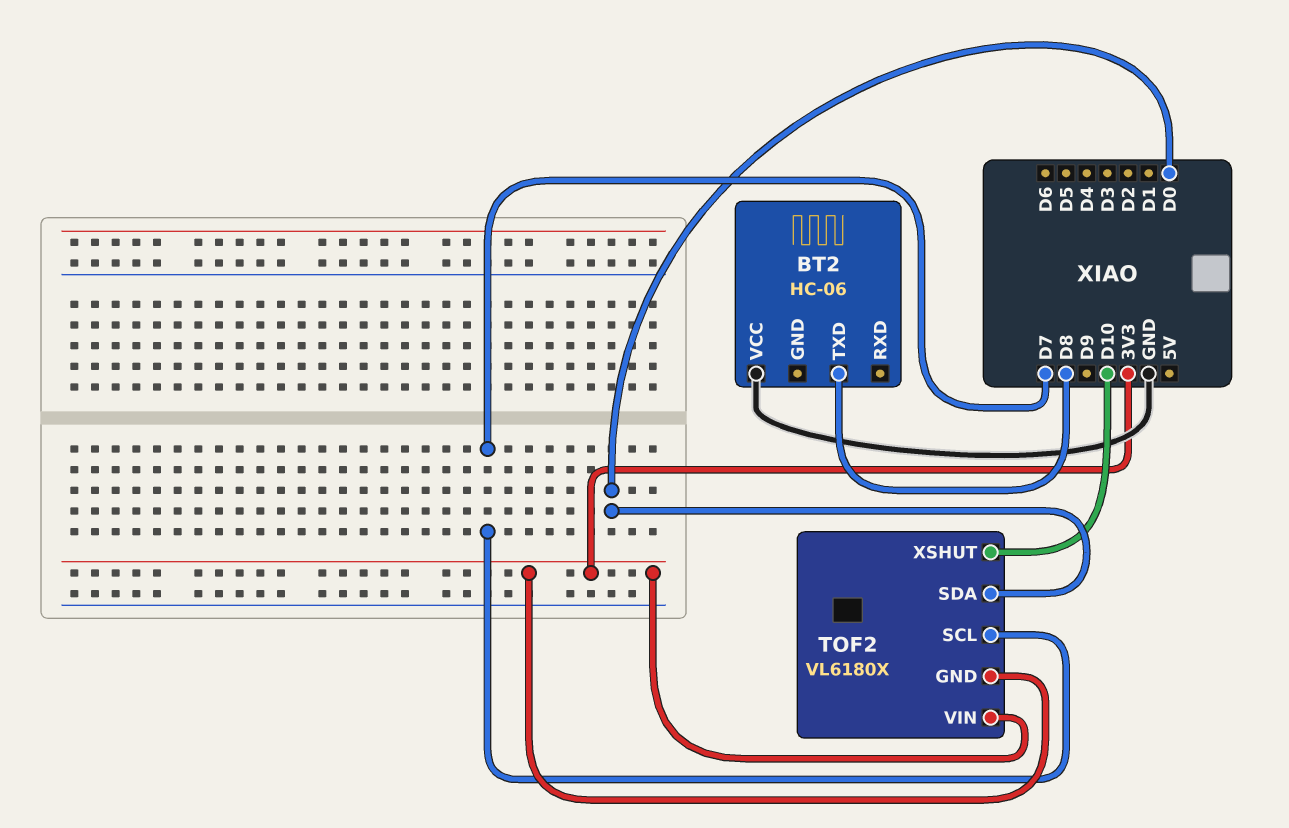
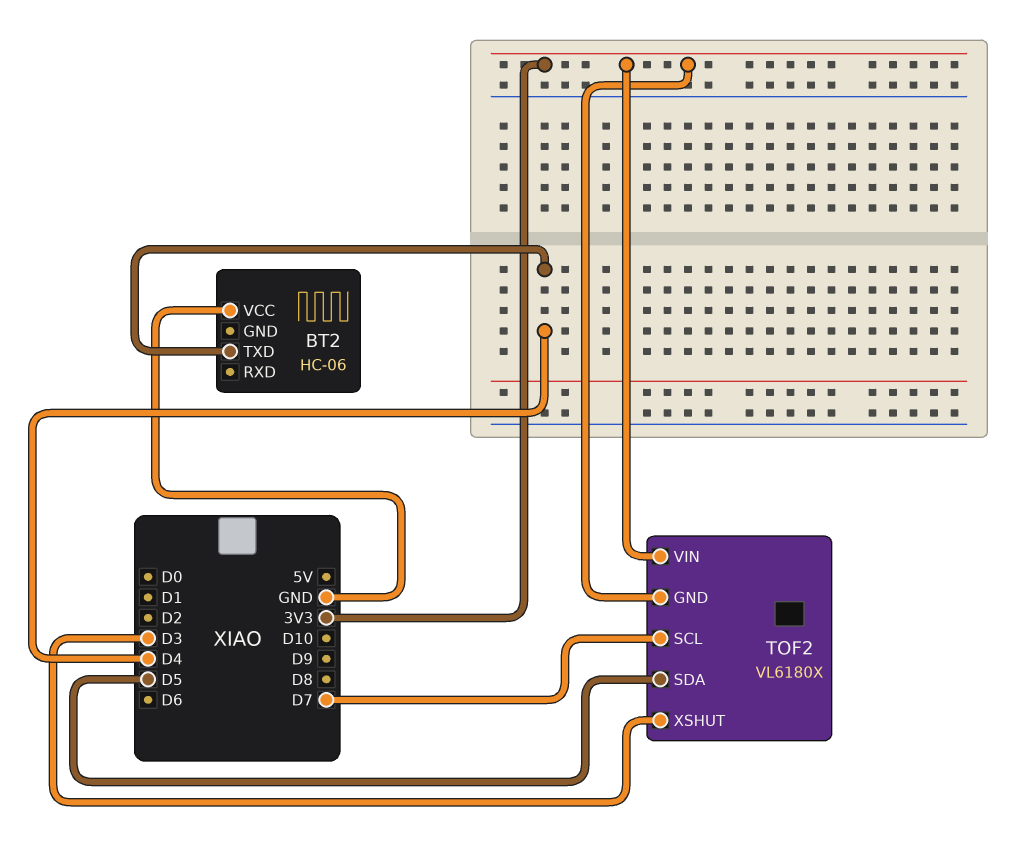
BT2 pin TXD: D8 -> D4
TOF2 pin SDA: D0 -> D5
TOF2 pin XSHUT: D10 -> D3

